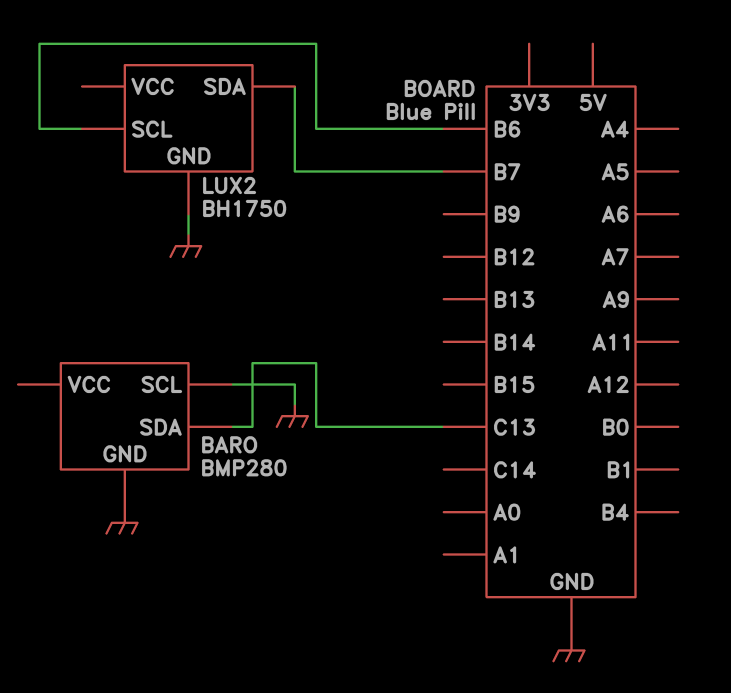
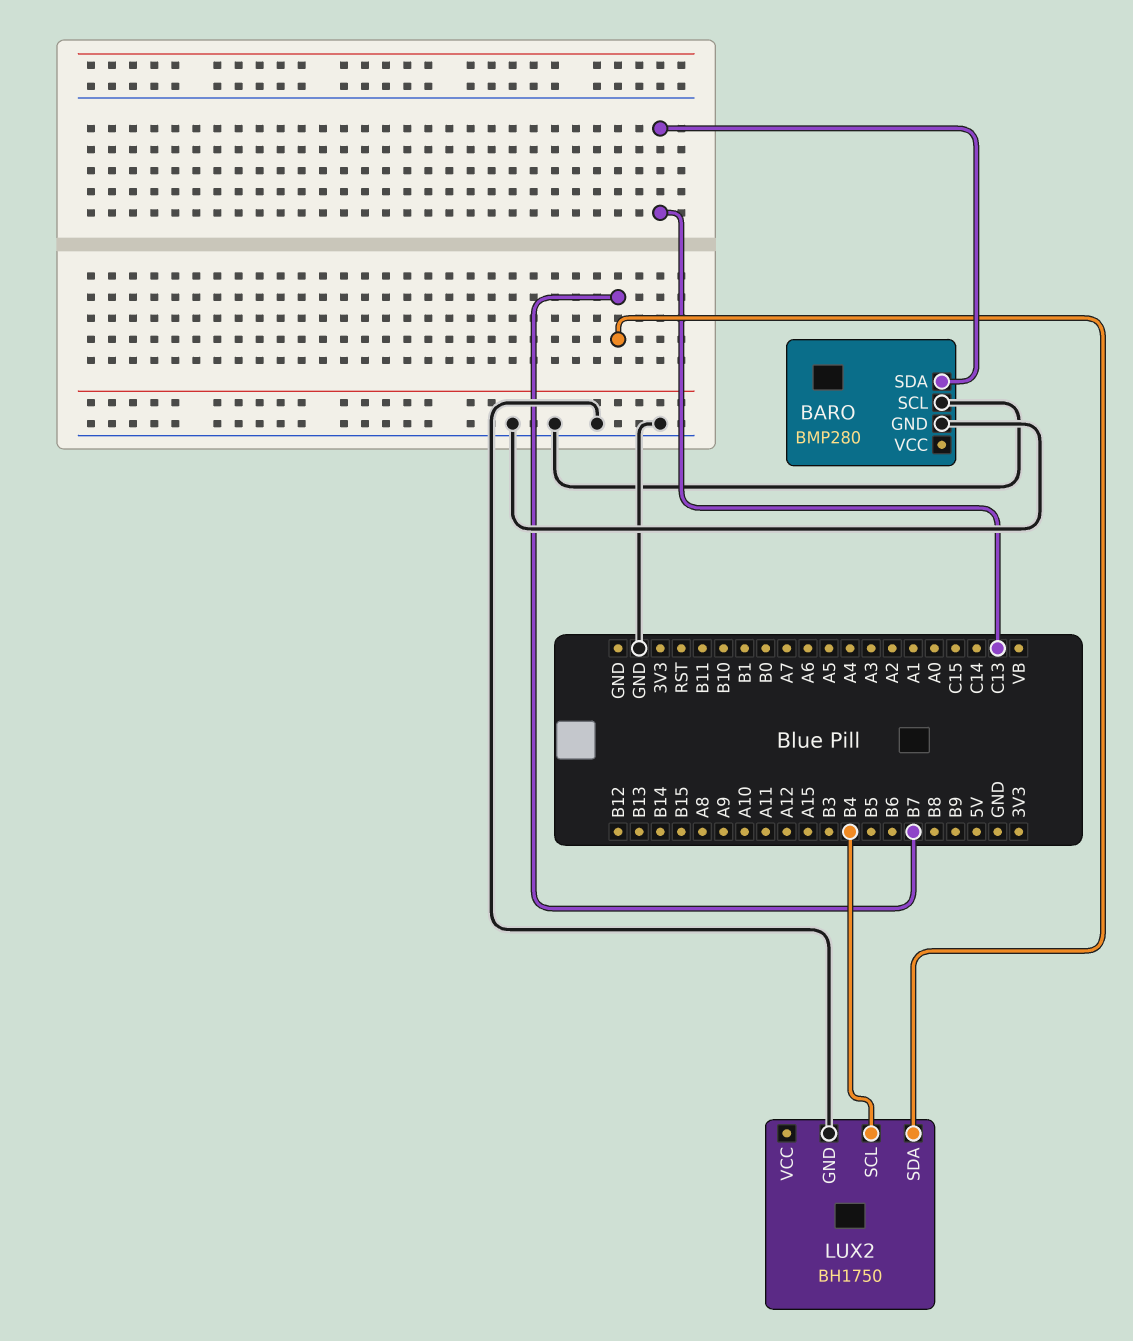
LUX2 pin SCL: B6 -> B4

